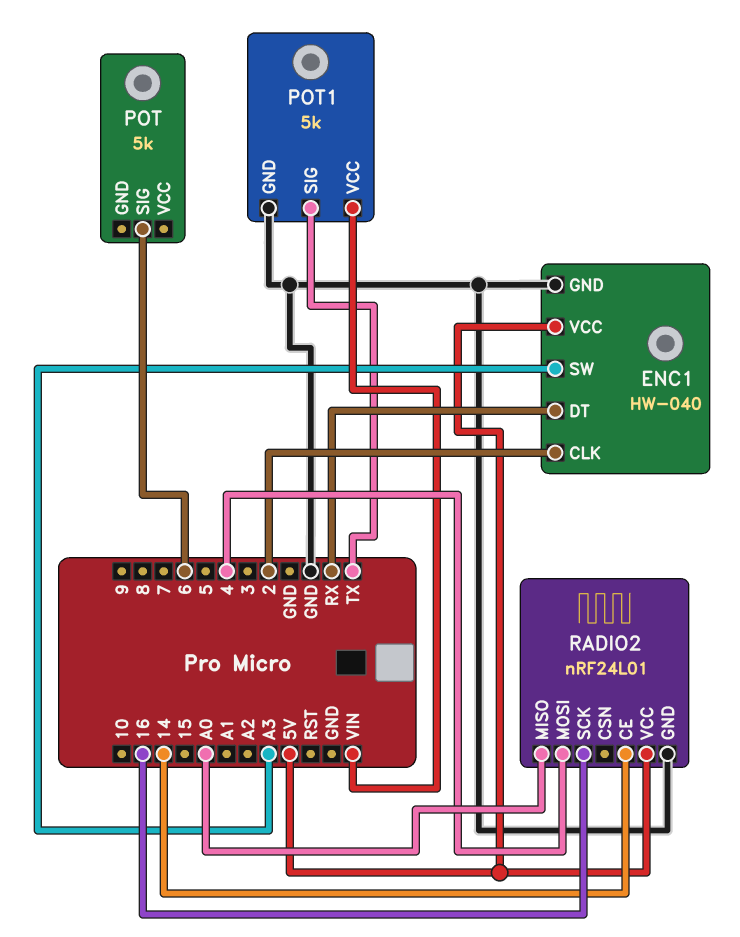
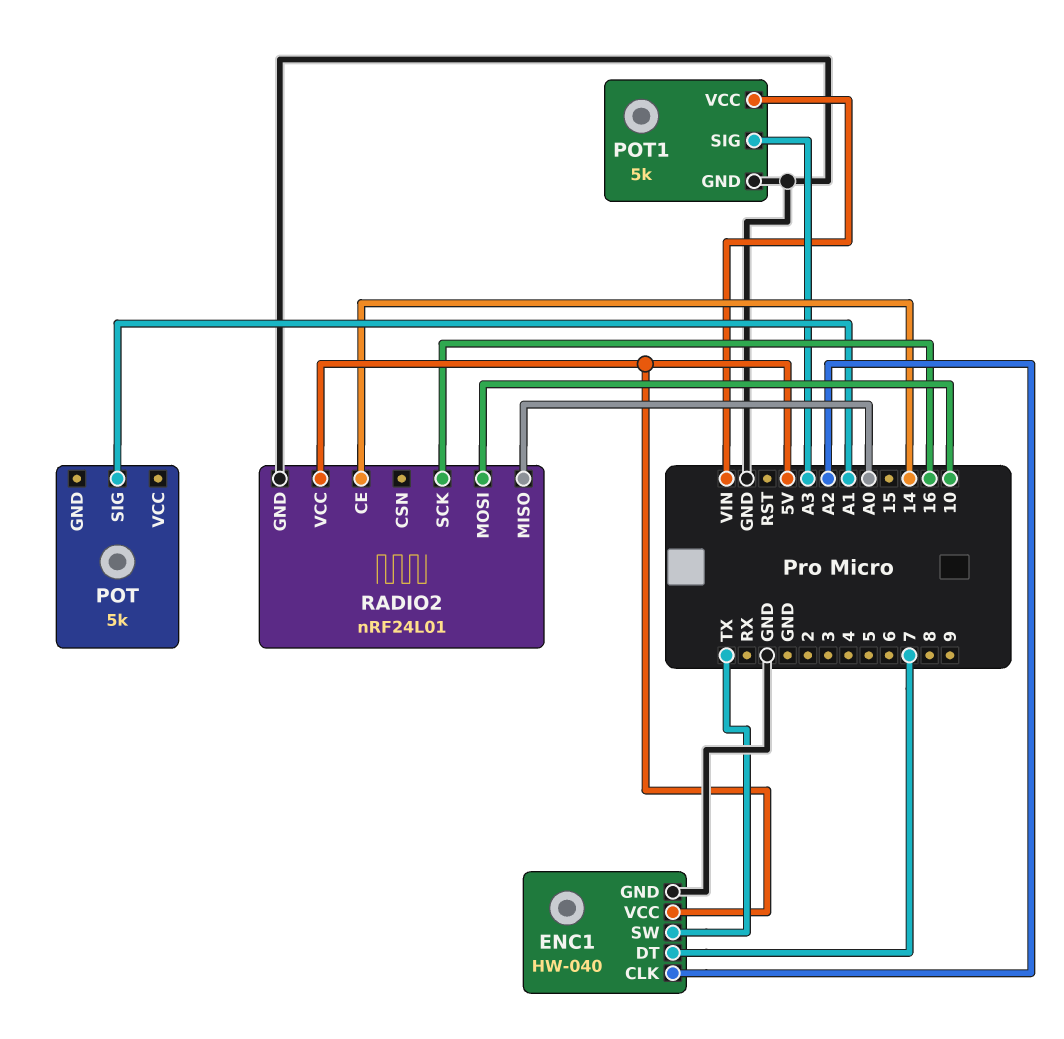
ENC1 pin CLK: 2 -> A2
ENC1 pin DT: RX -> 7
ENC1 pin SW: A3 -> TX
POT pin SIG: 6 -> A1
POT1 pin SIG: TX -> A3
RADIO2 pin MOSI: 4 -> 10

